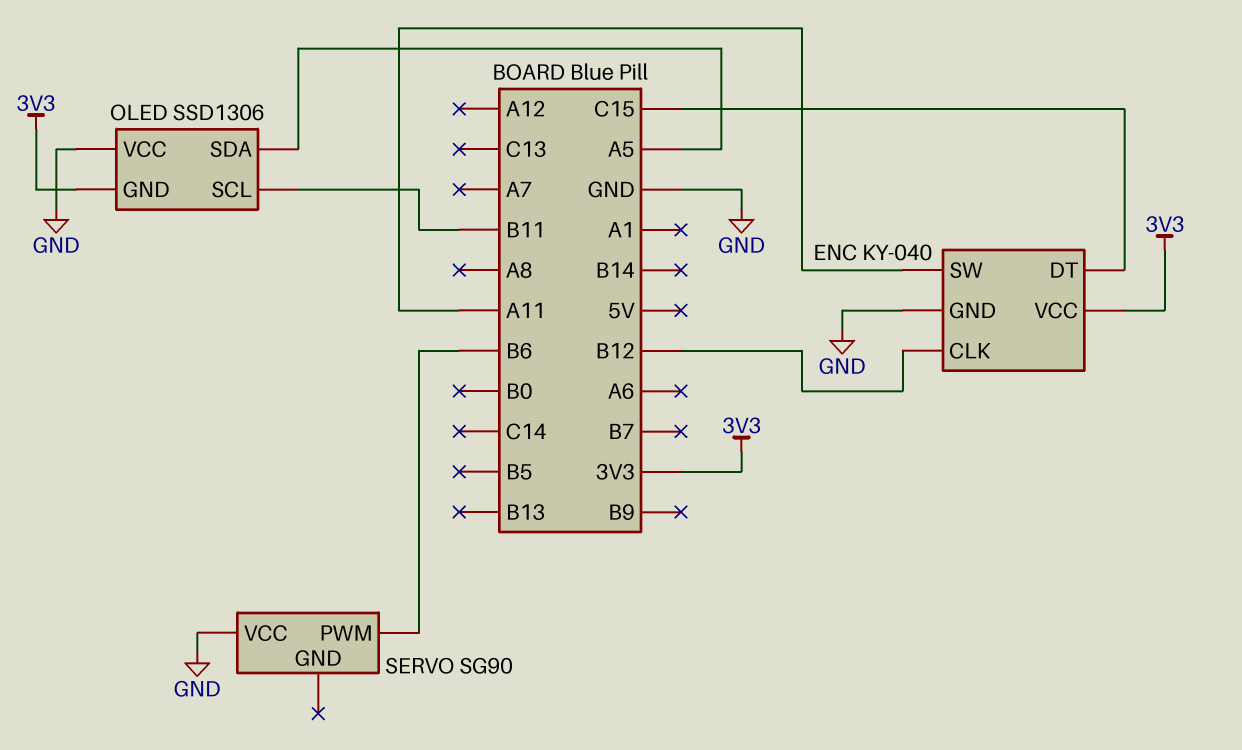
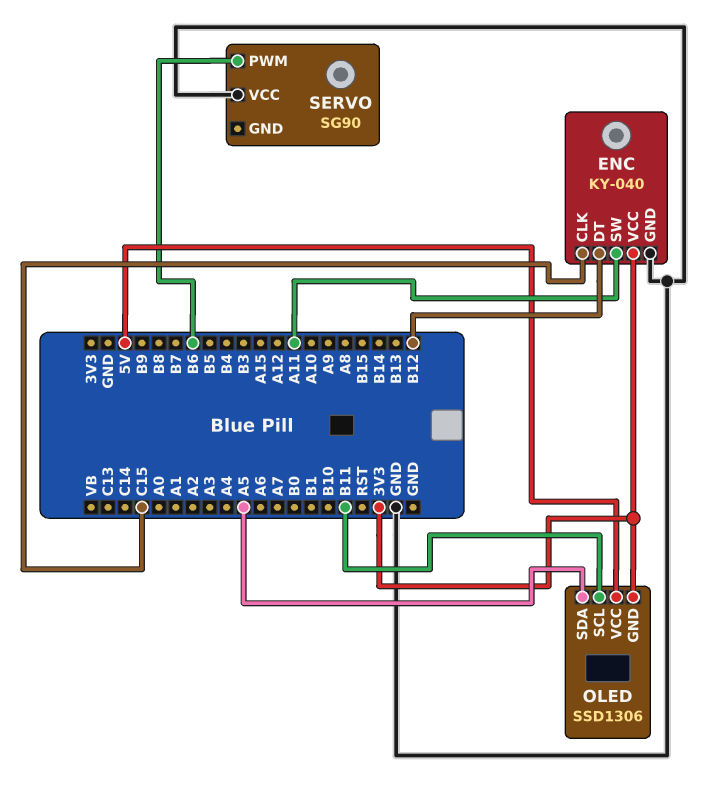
ENC pin CLK: B12 -> C15
ENC pin DT: C15 -> B12
OLED pin VCC: GND -> 5V

